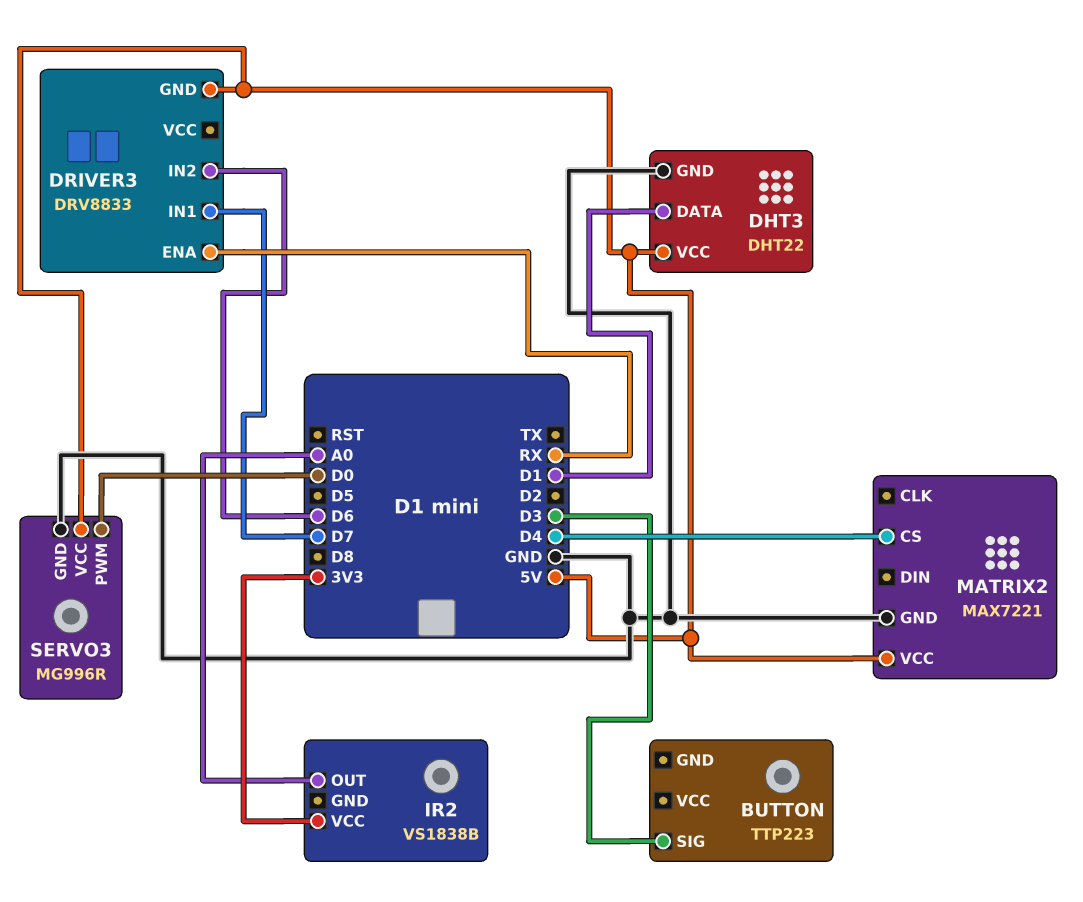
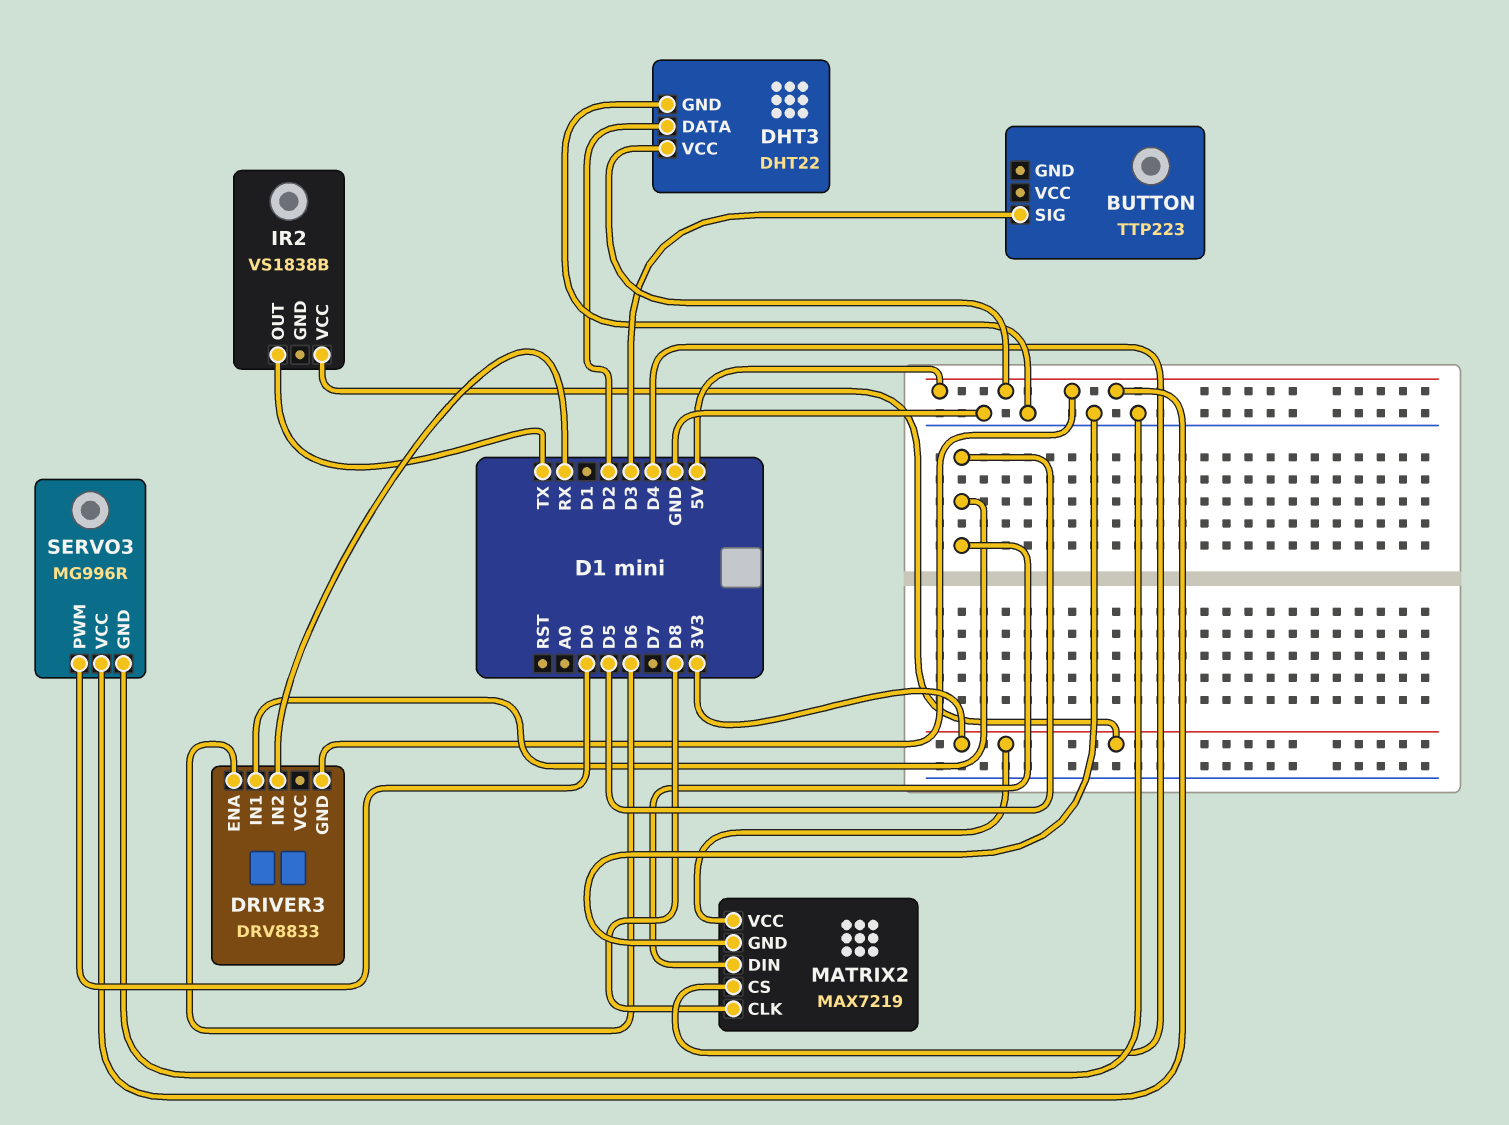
DHT3 pin DATA: D1 -> D2
DRIVER3 pin ENA: RX -> D6
DRIVER3 pin IN1: D7 -> D5
DRIVER3 pin IN2: D6 -> RX
IR2 pin OUT: A0 -> TX
MATRIX2: MAX7221 -> MAX7219
MATRIX2 pin CLK: none -> D8
MATRIX2 pin DIN: none -> D5
MATRIX2 pin VCC: 5V -> 3V3

